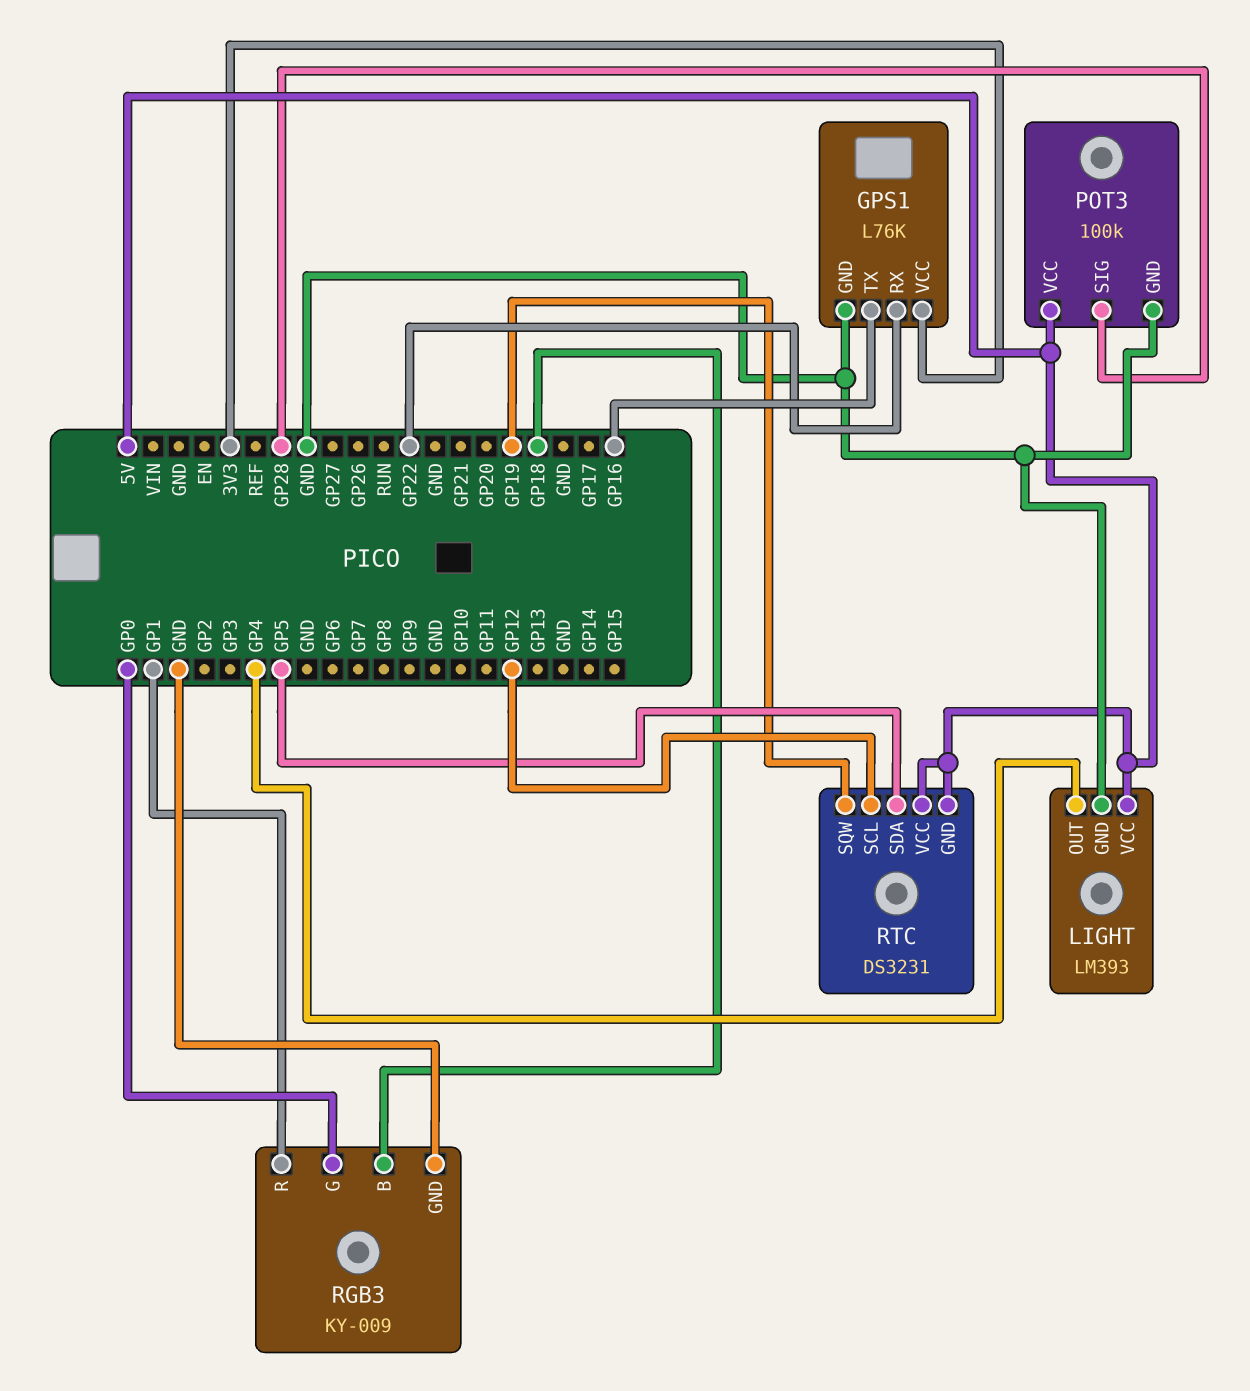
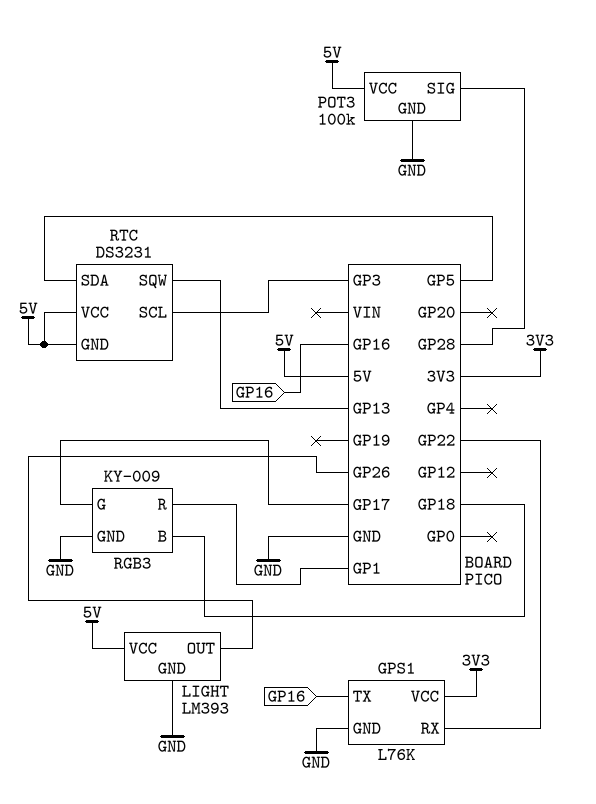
LIGHT pin OUT: GP4 -> GP26
RGB3 pin G: GP0 -> GP17
RTC pin SCL: GP12 -> GP3
RTC pin SQW: GP19 -> GP13

